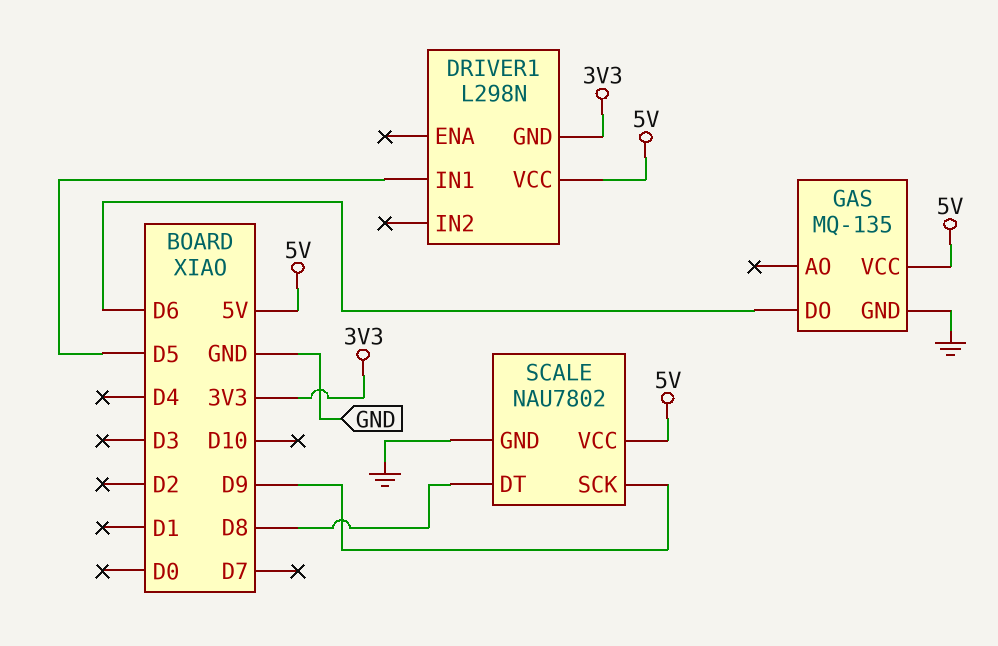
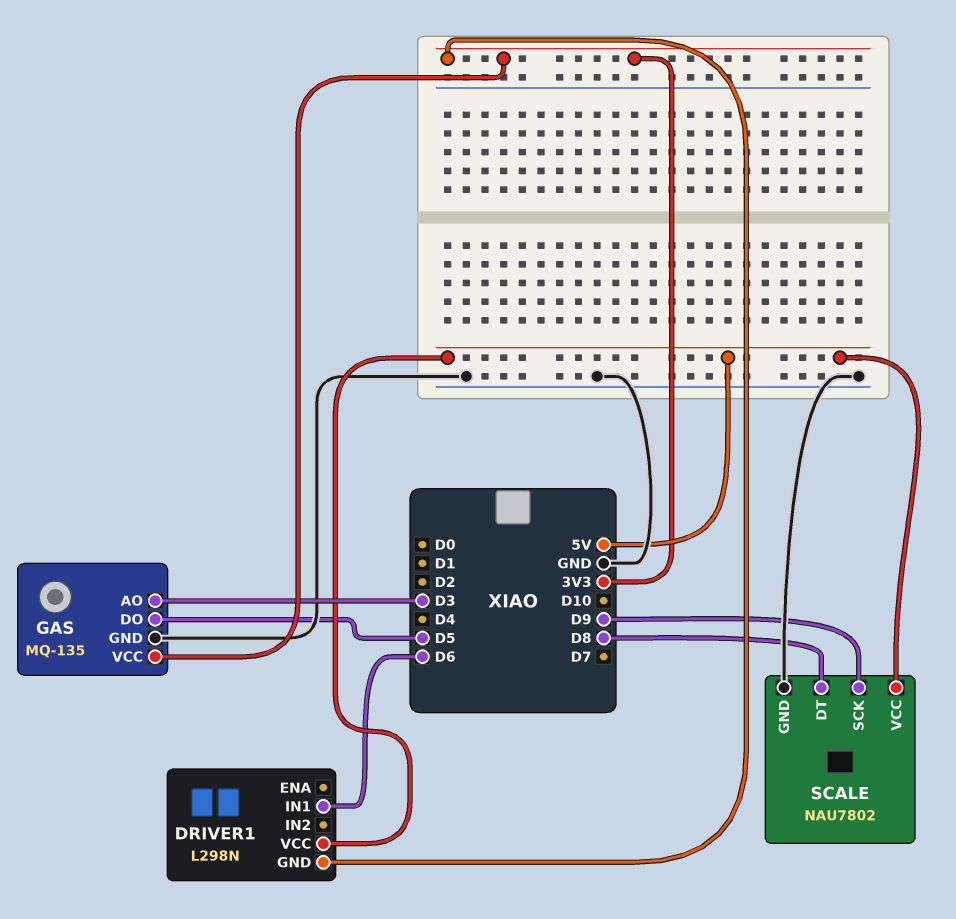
DRIVER1 pin IN1: D5 -> D6
GAS pin AO: none -> D3
GAS pin DO: D6 -> D5
GAS pin VCC: 5V -> 3V3

